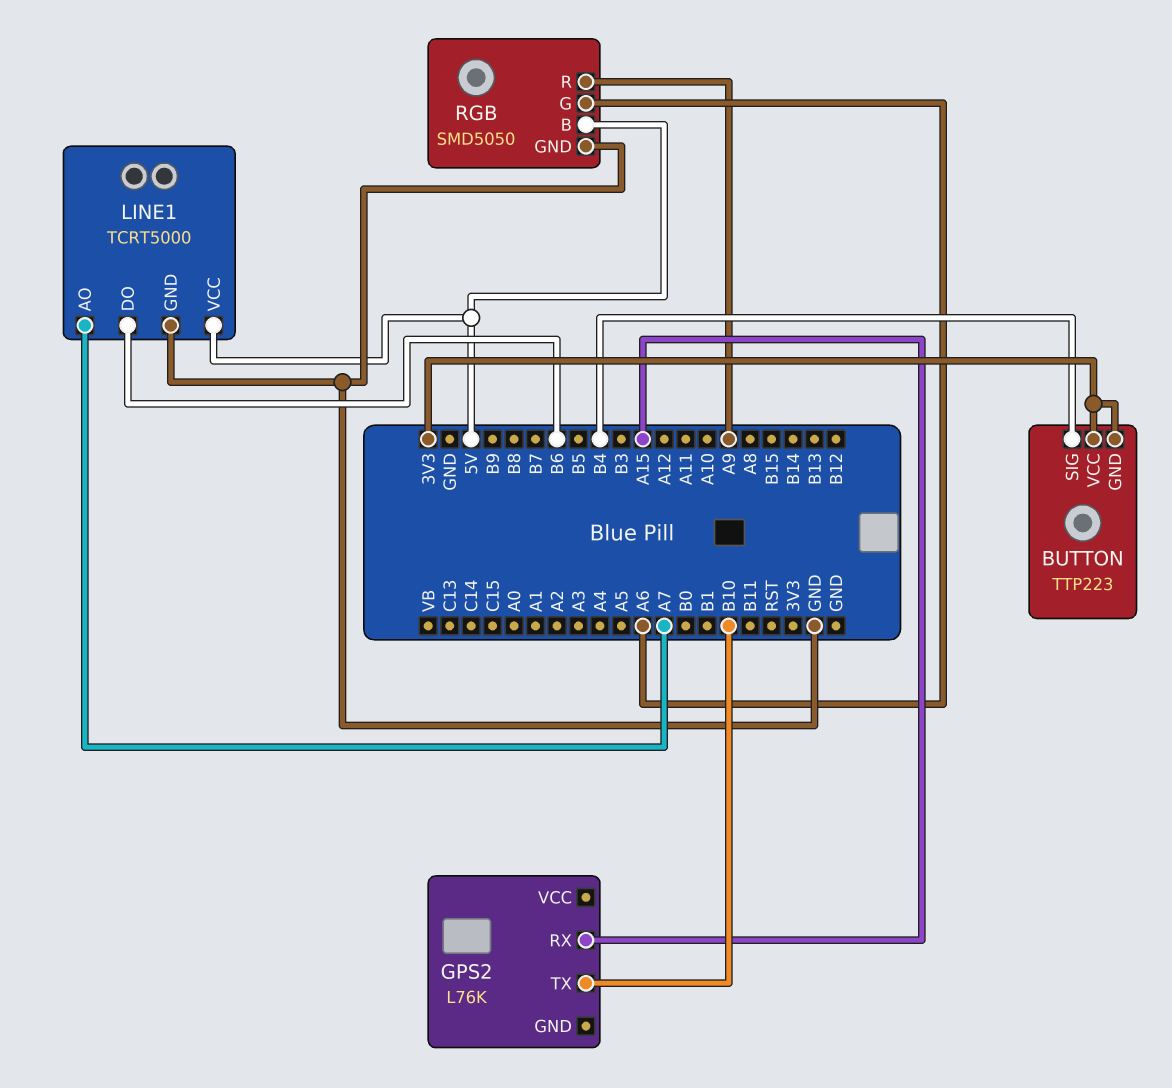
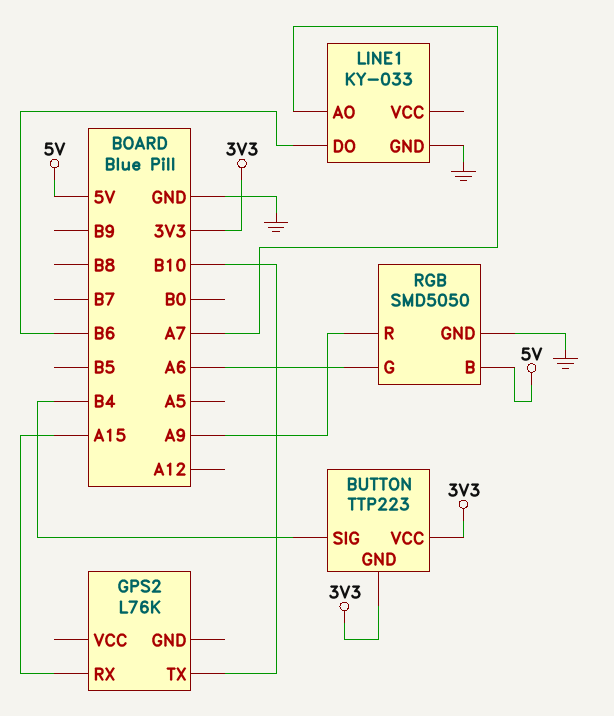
LINE1: TCRT5000 -> KY-033
LINE1 pin VCC: 5V -> none

